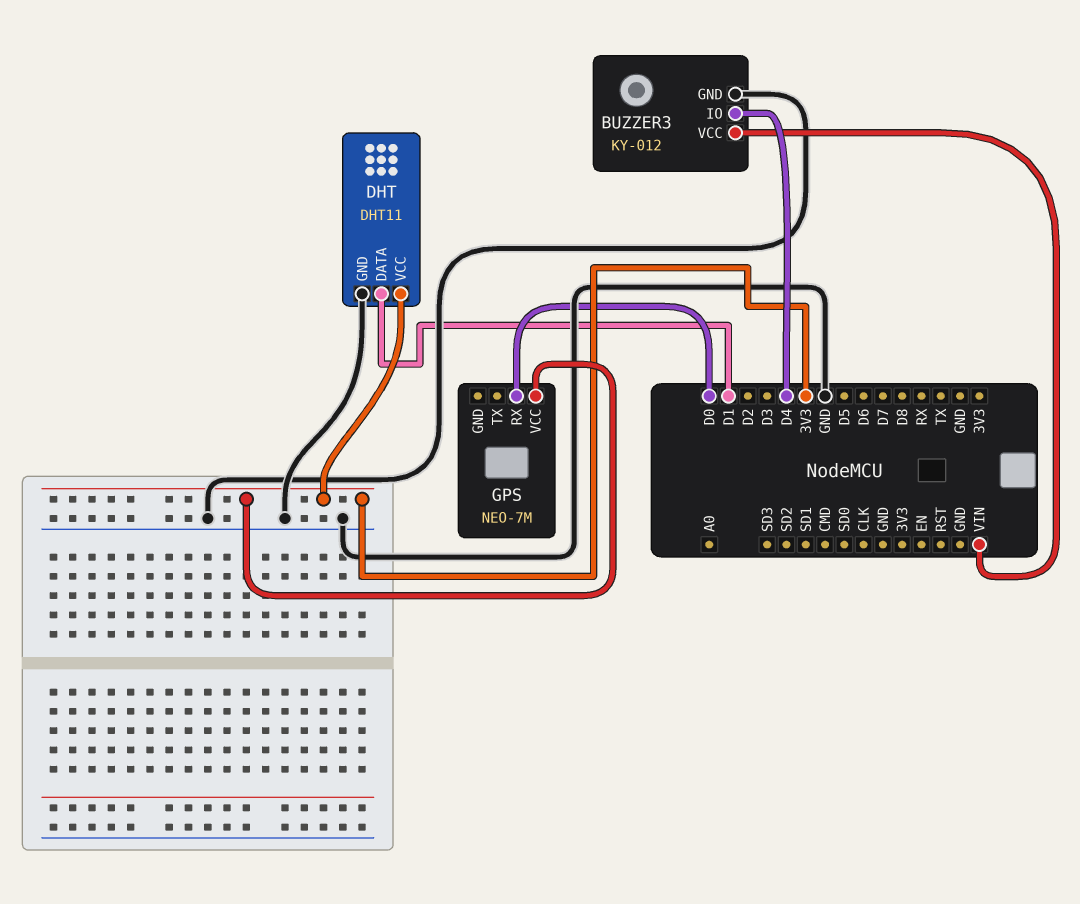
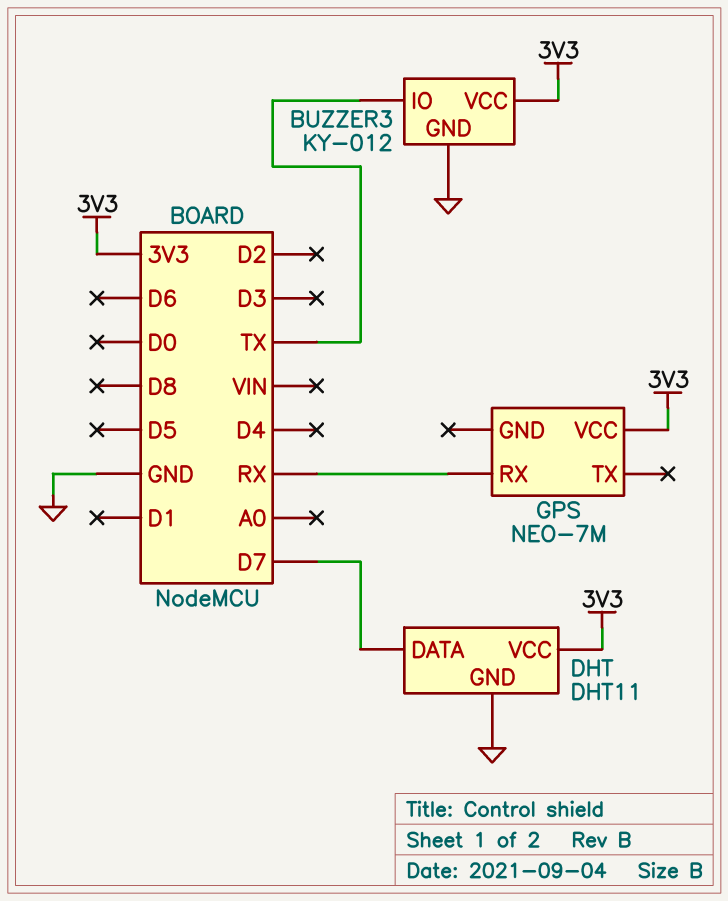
BUZZER3 pin IO: D4 -> TX
BUZZER3 pin VCC: VIN -> 3V3
DHT pin DATA: D1 -> D7
GPS pin RX: D0 -> RX

